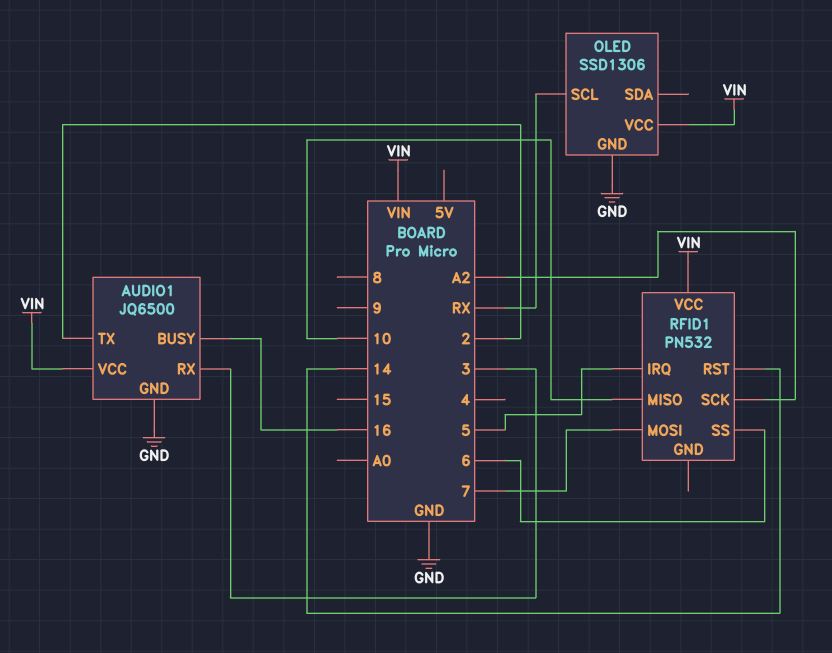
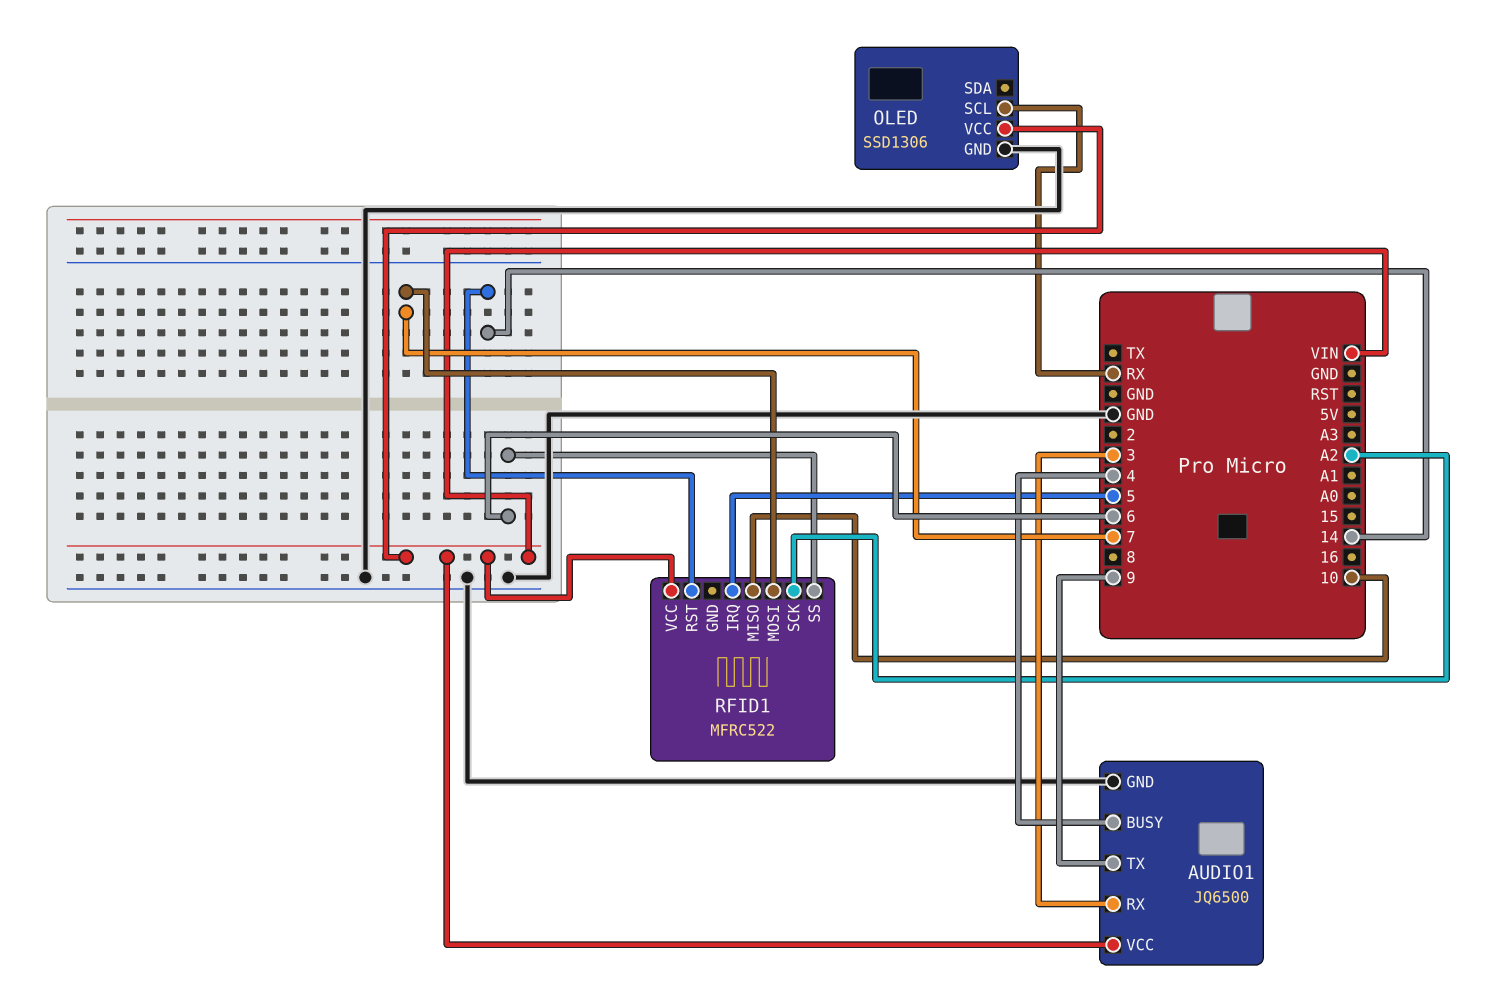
AUDIO1 pin BUSY: 16 -> 4
AUDIO1 pin TX: 2 -> 9
RFID1: PN532 -> MFRC522

